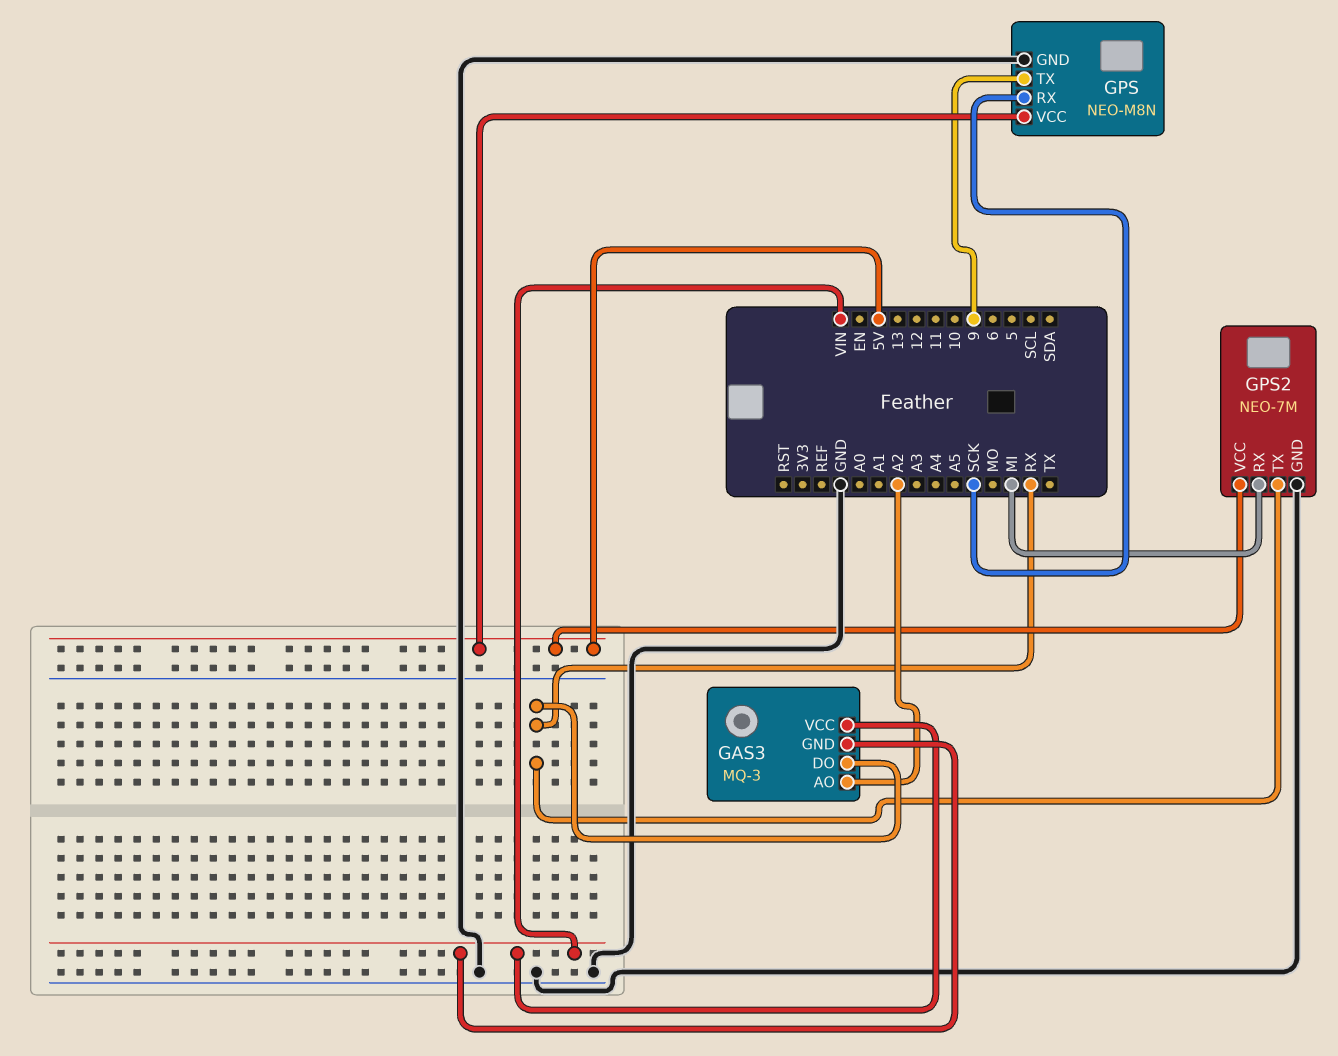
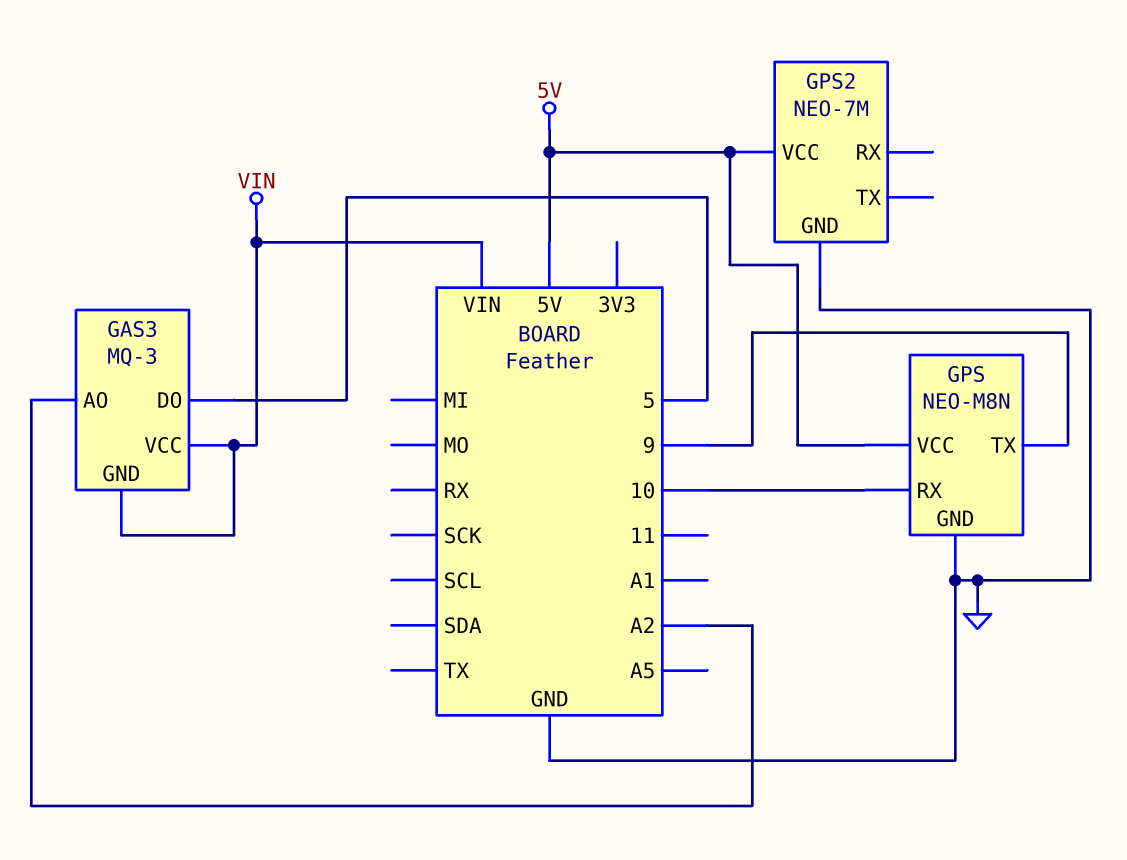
GAS3 pin DO: RX -> 5
GPS pin RX: SCK -> 10
GPS2 pin RX: MI -> none
GPS2 pin TX: RX -> none

